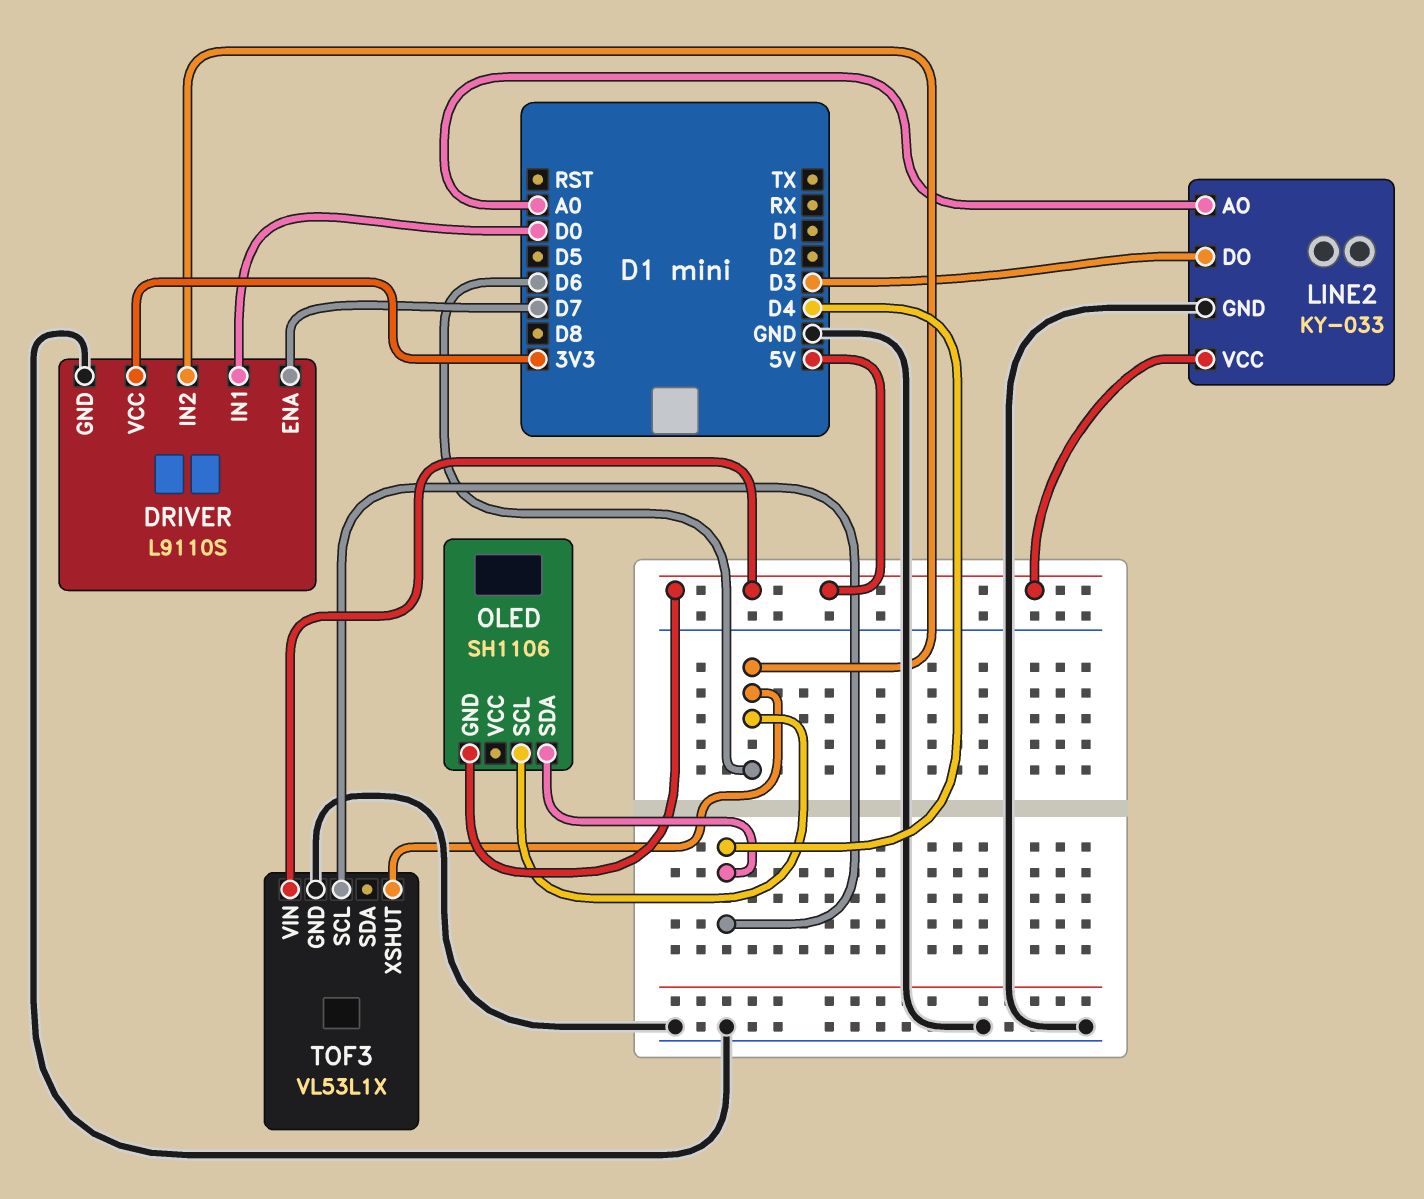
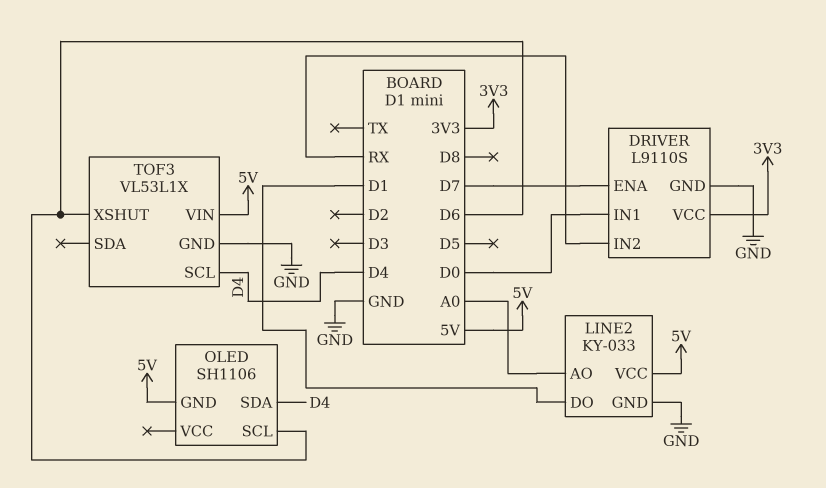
DRIVER pin IN2: D6 -> RX
LINE2 pin DO: D3 -> D1

